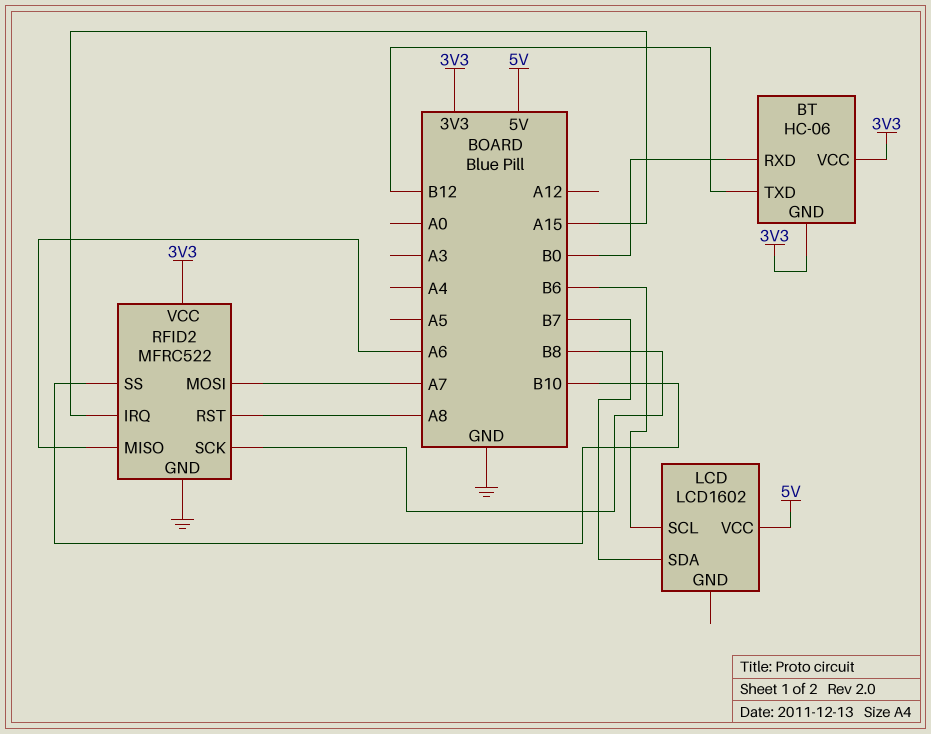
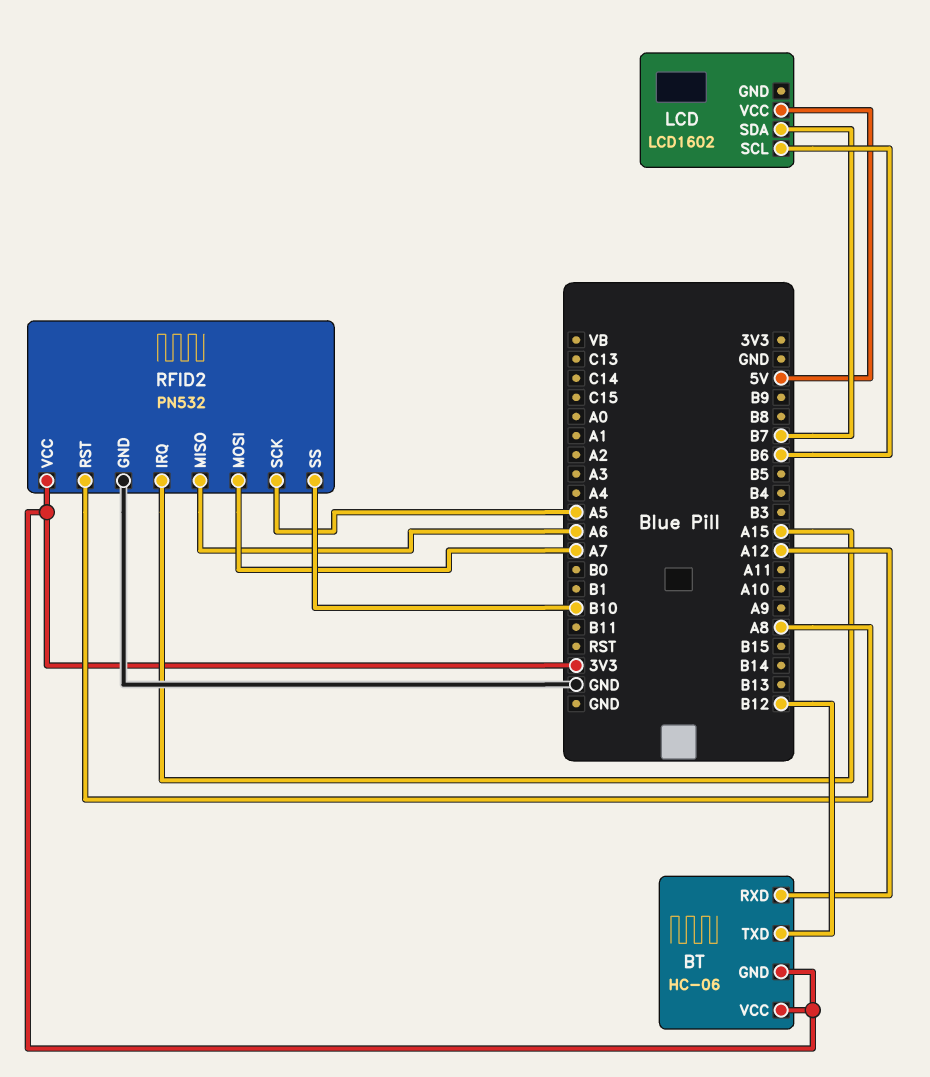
BT pin RXD: B0 -> A12
RFID2: MFRC522 -> PN532
RFID2 pin SCK: B8 -> A5

